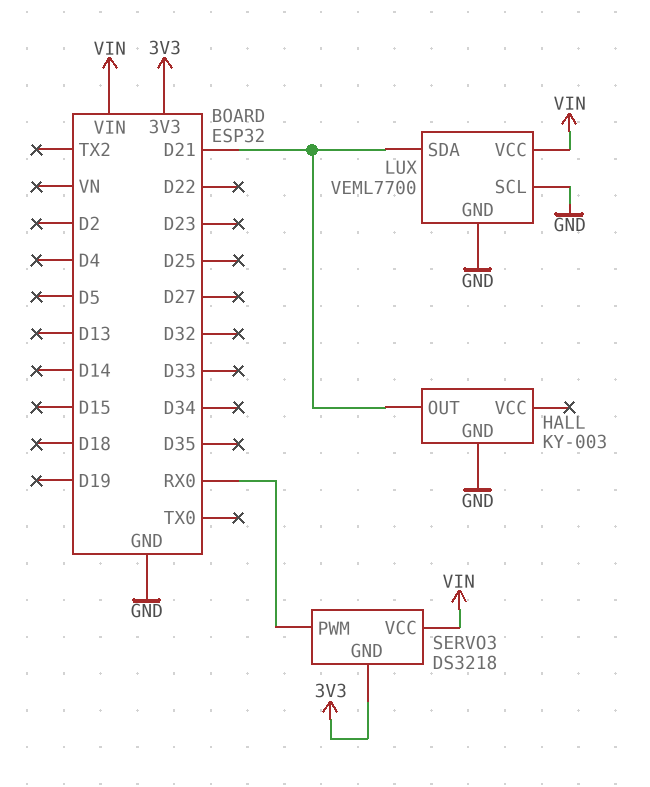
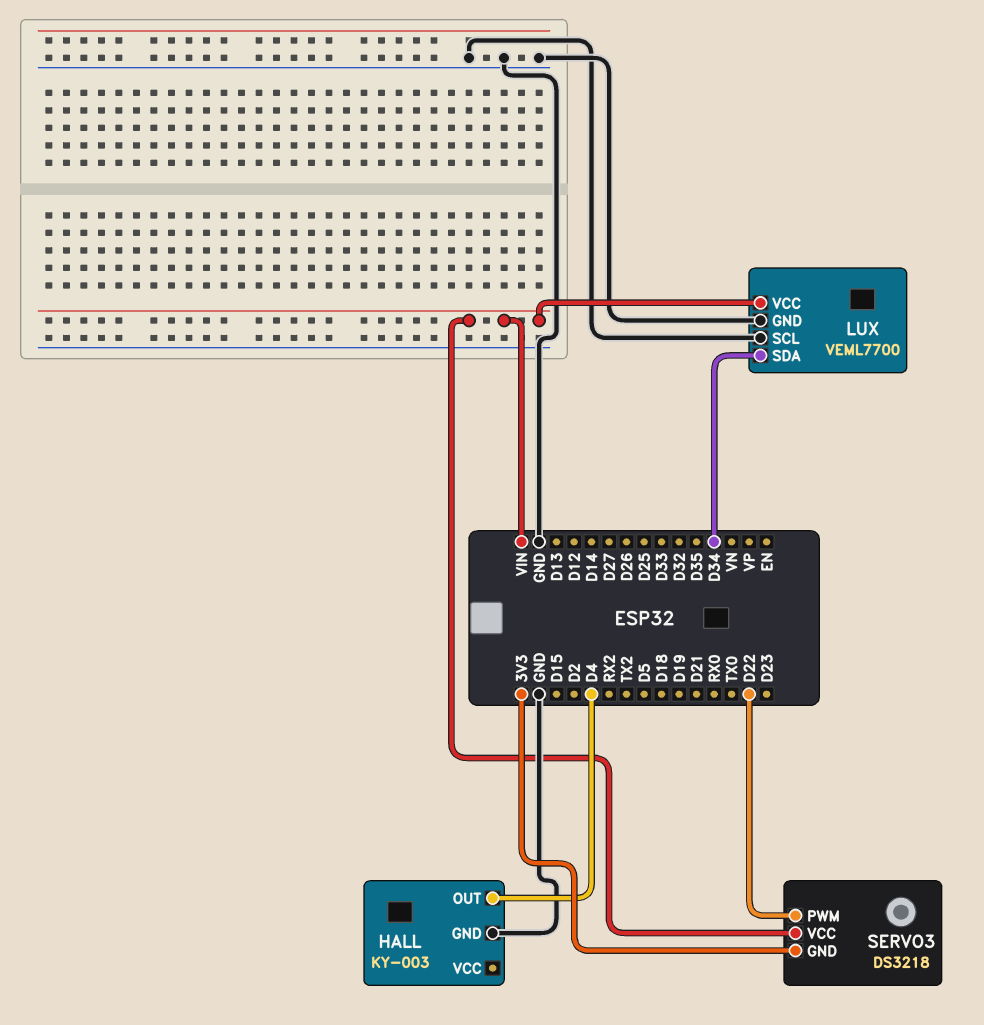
HALL pin OUT: D21 -> D4
LUX pin SDA: D21 -> D34
SERVO3 pin PWM: RX0 -> D22

